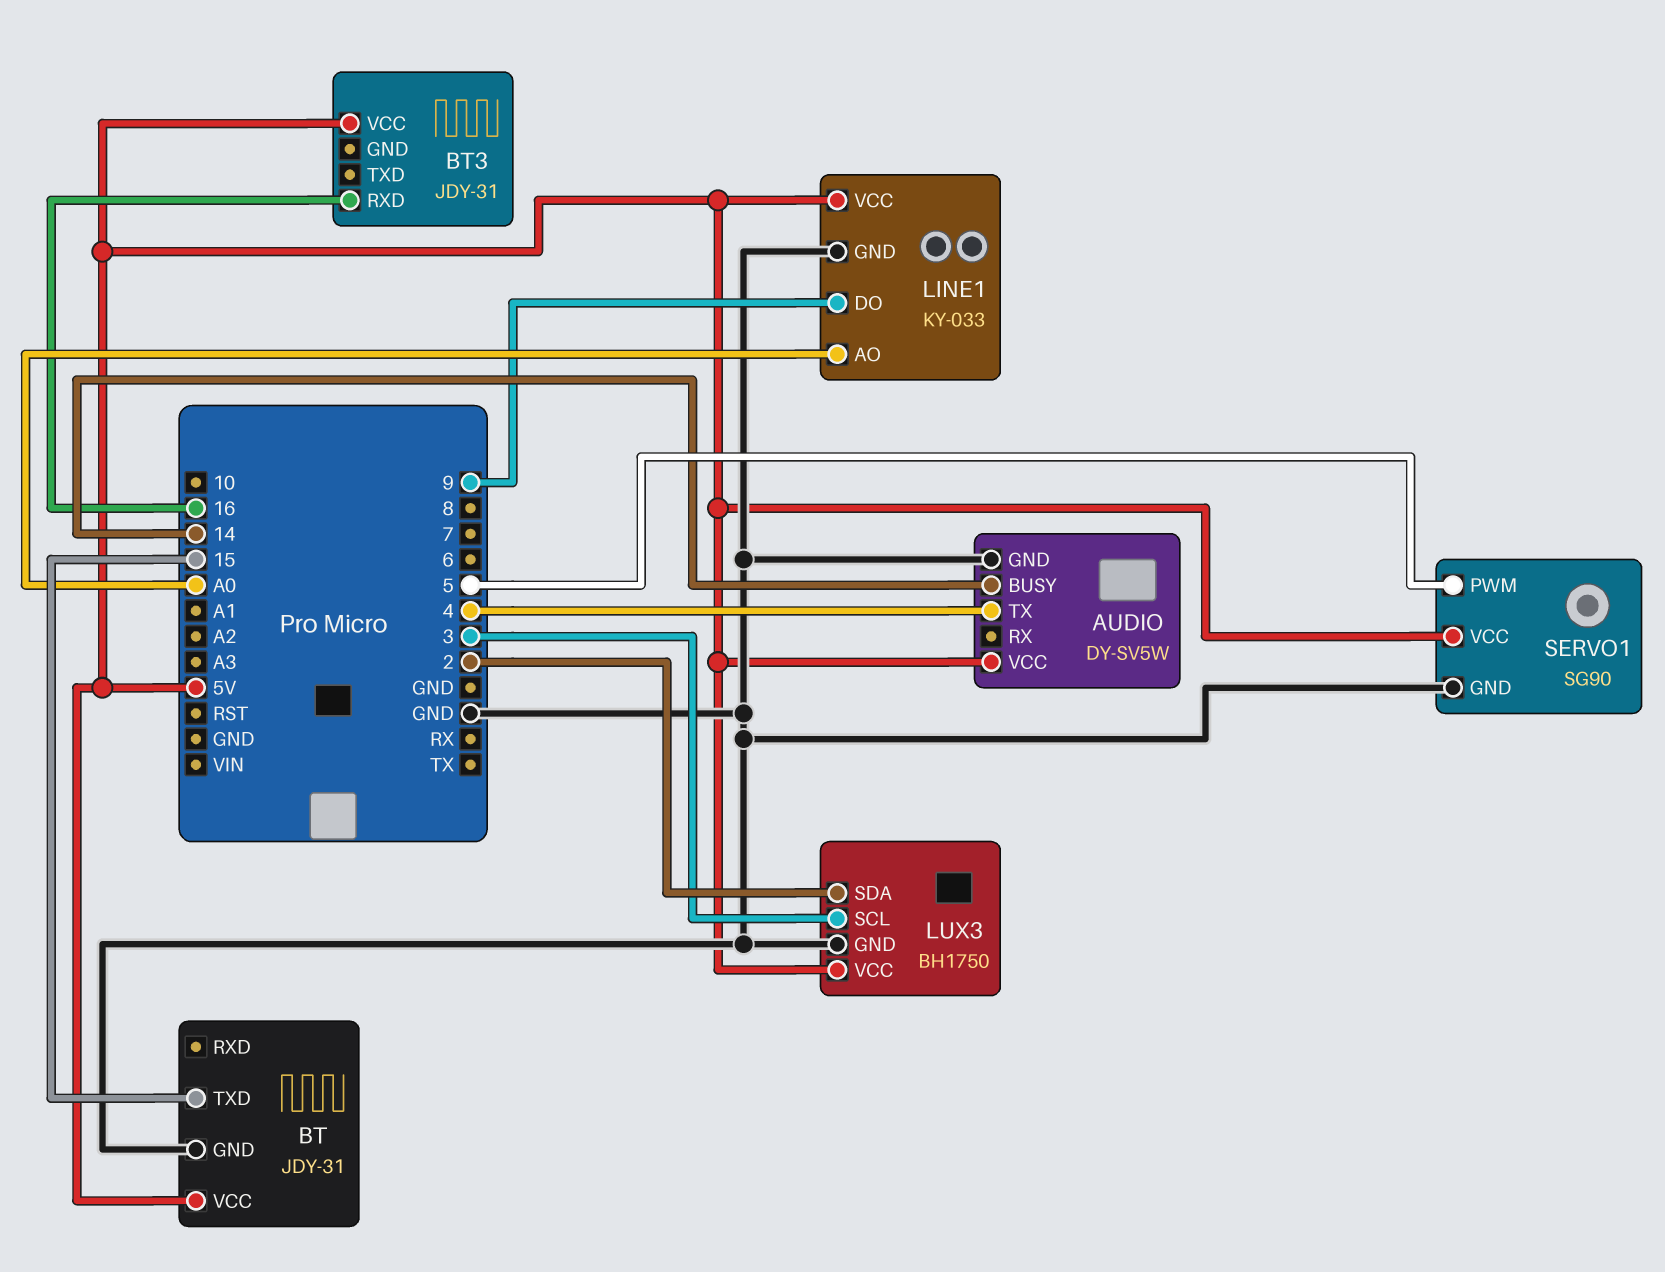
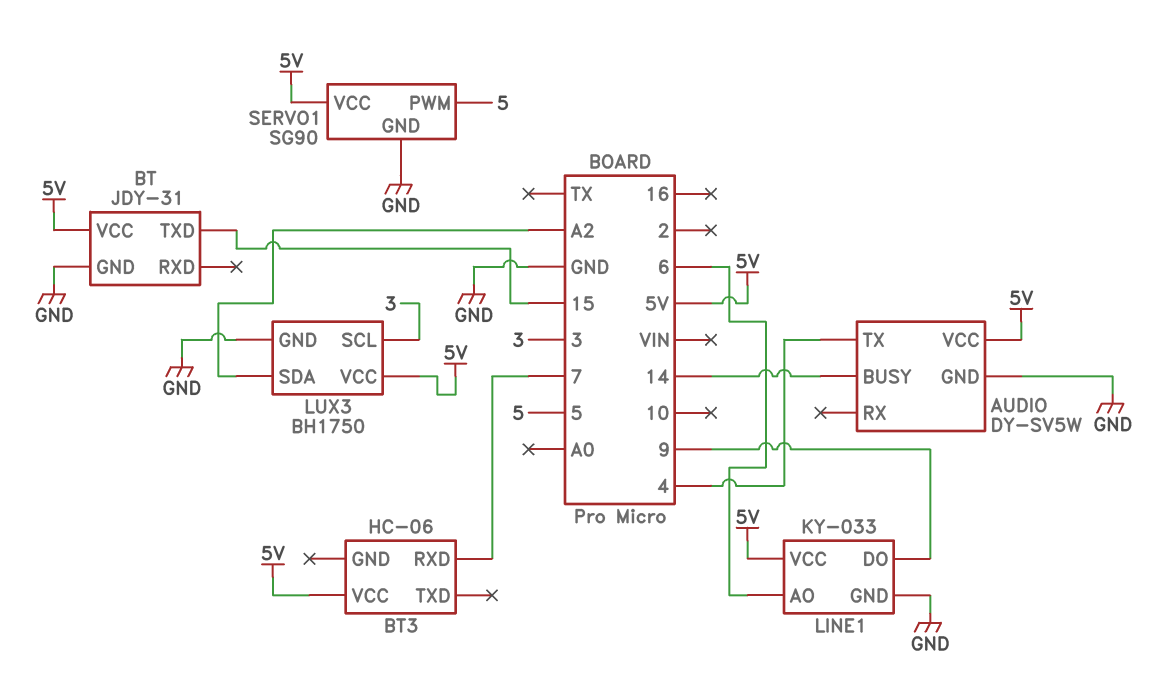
BT3: JDY-31 -> HC-06
BT3 pin RXD: 16 -> 7
LINE1 pin AO: A0 -> 6
LUX3 pin SDA: 2 -> A2

